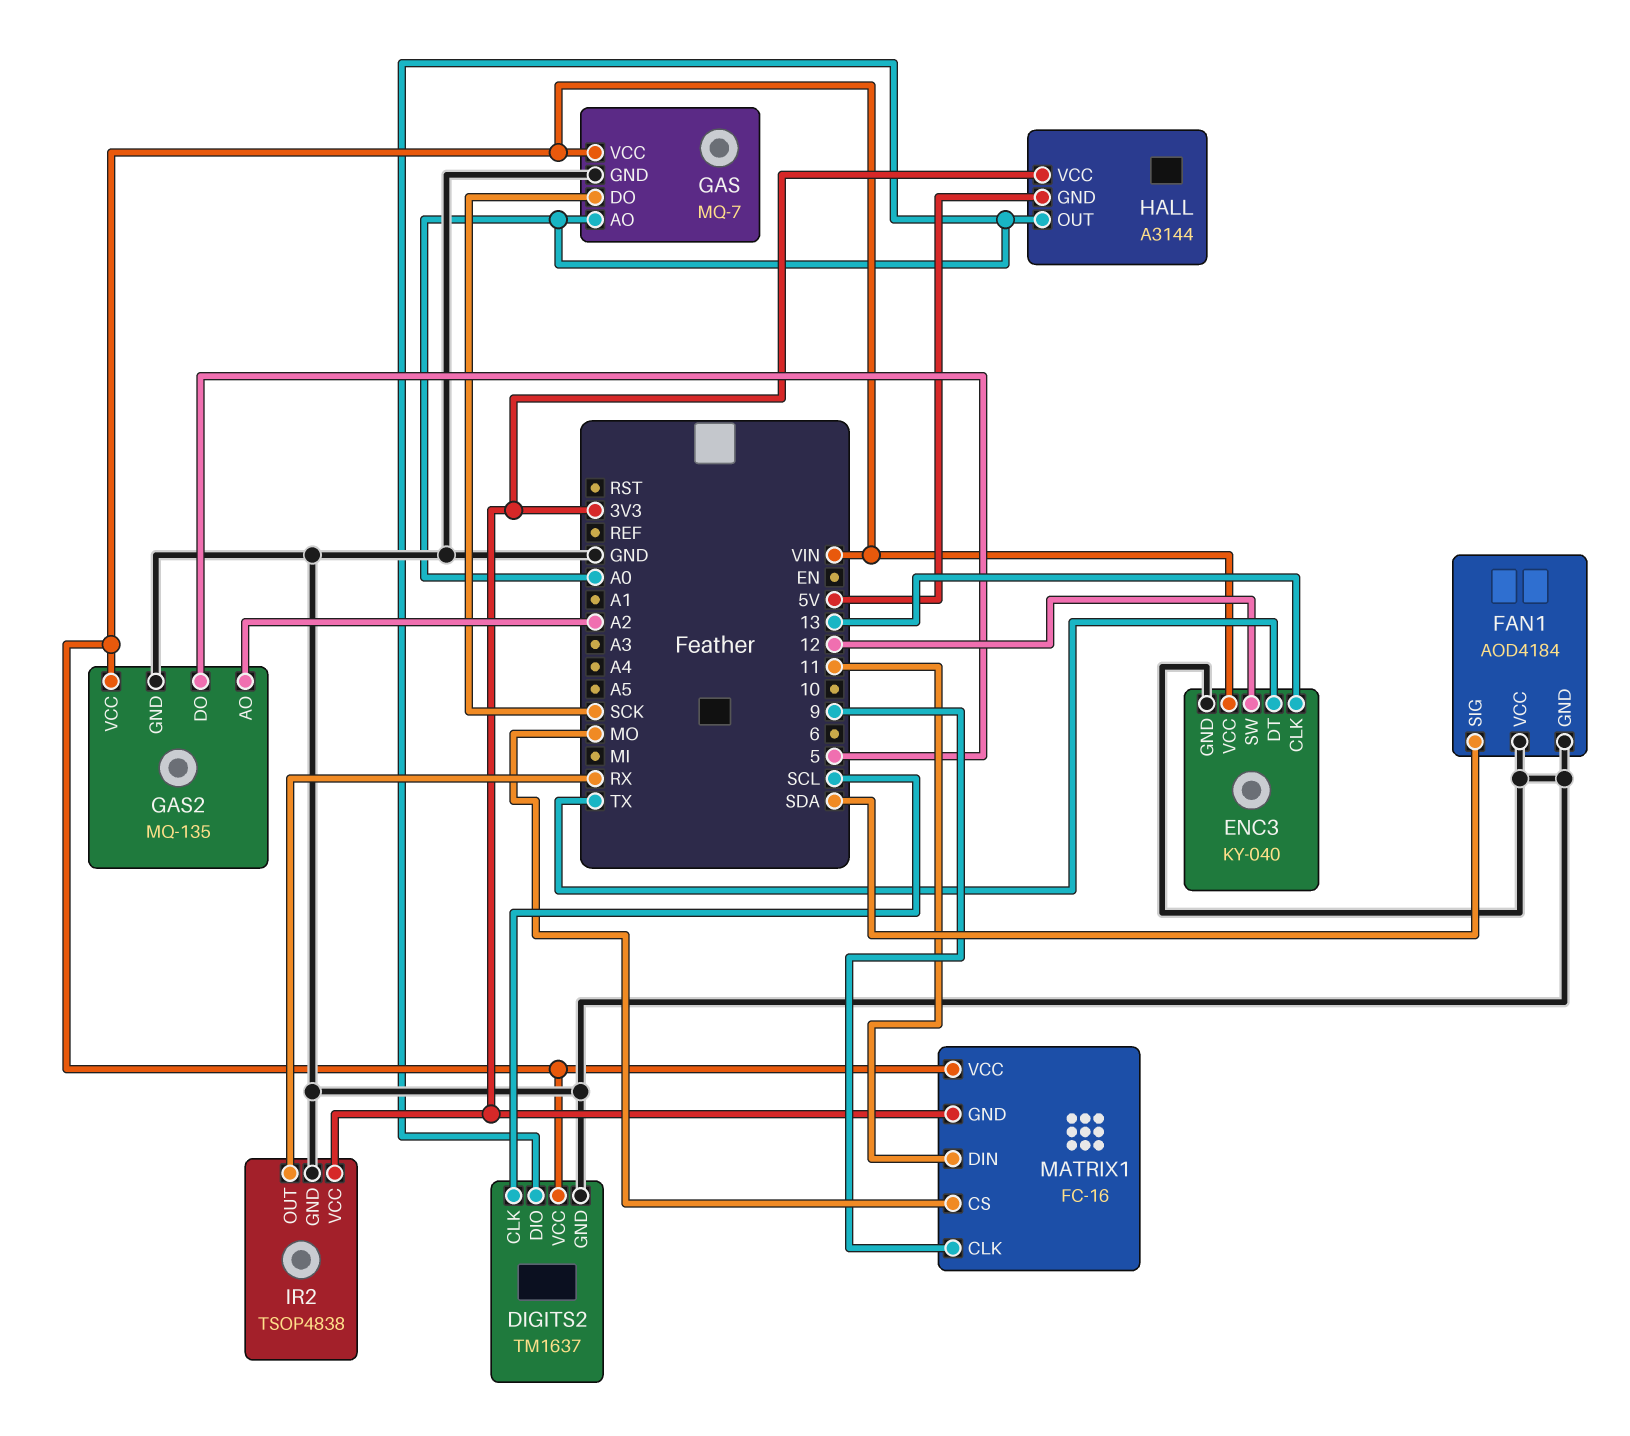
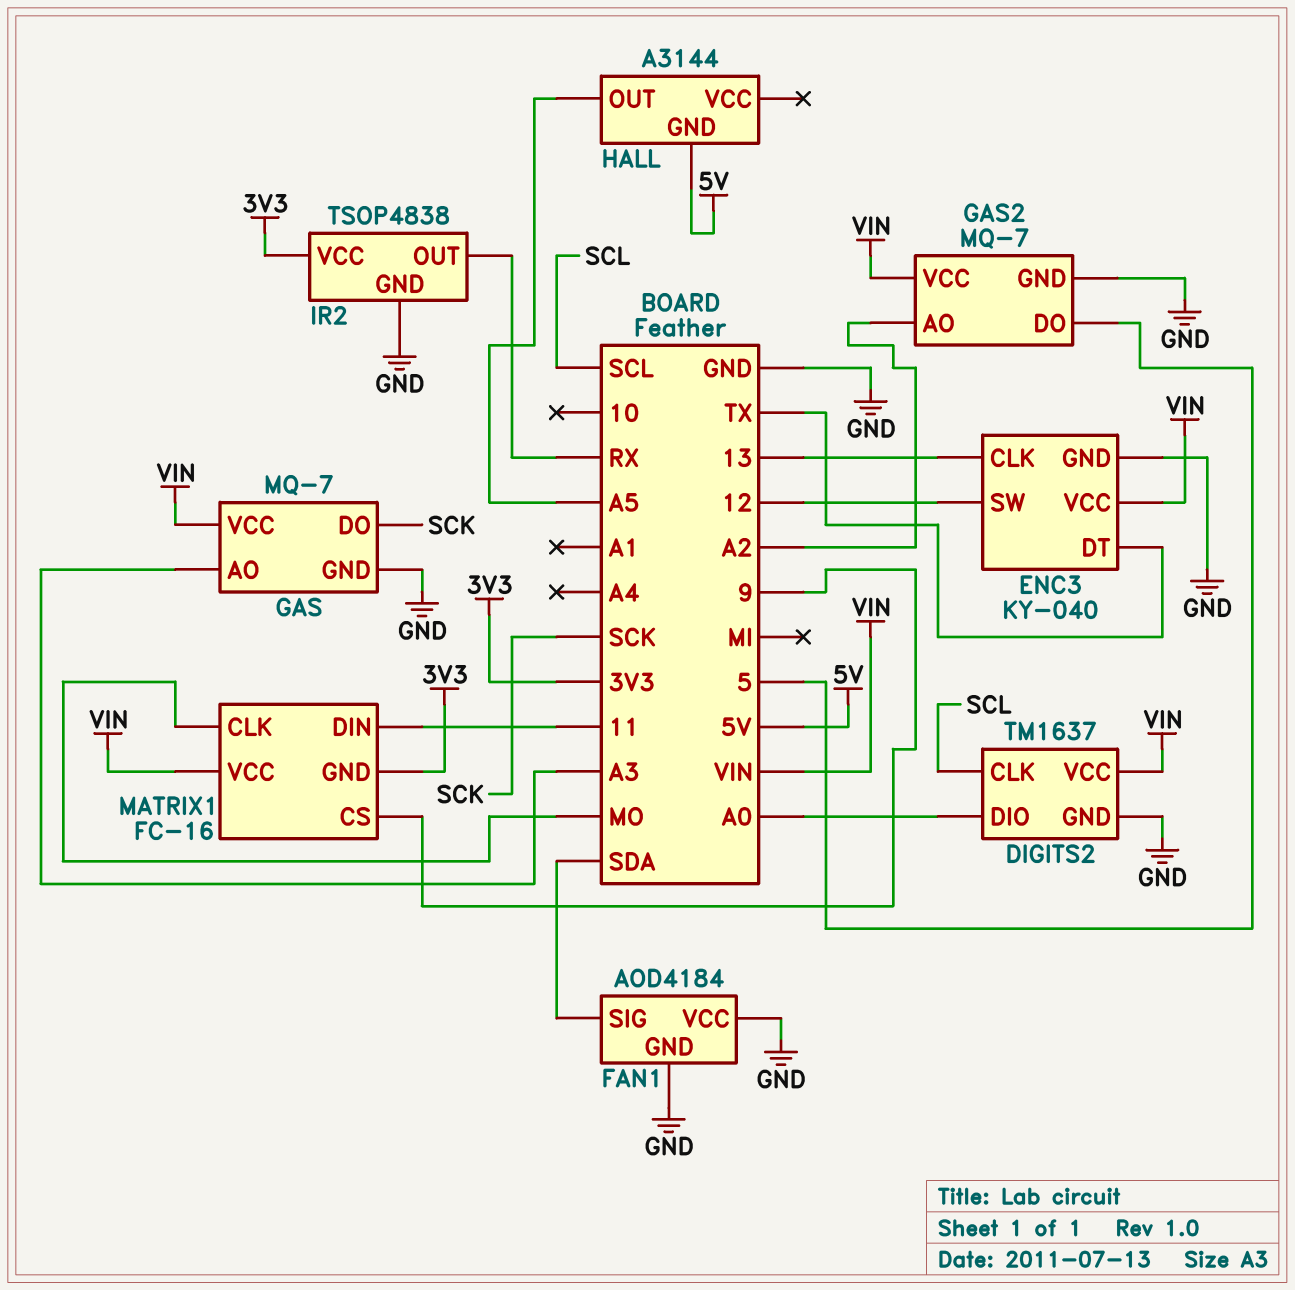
GAS pin AO: A0 -> A3
GAS2: MQ-135 -> MQ-7
HALL pin OUT: A0 -> A5
HALL pin VCC: 3V3 -> none
MATRIX1 pin CLK: 9 -> MO
MATRIX1 pin CS: MO -> 9

